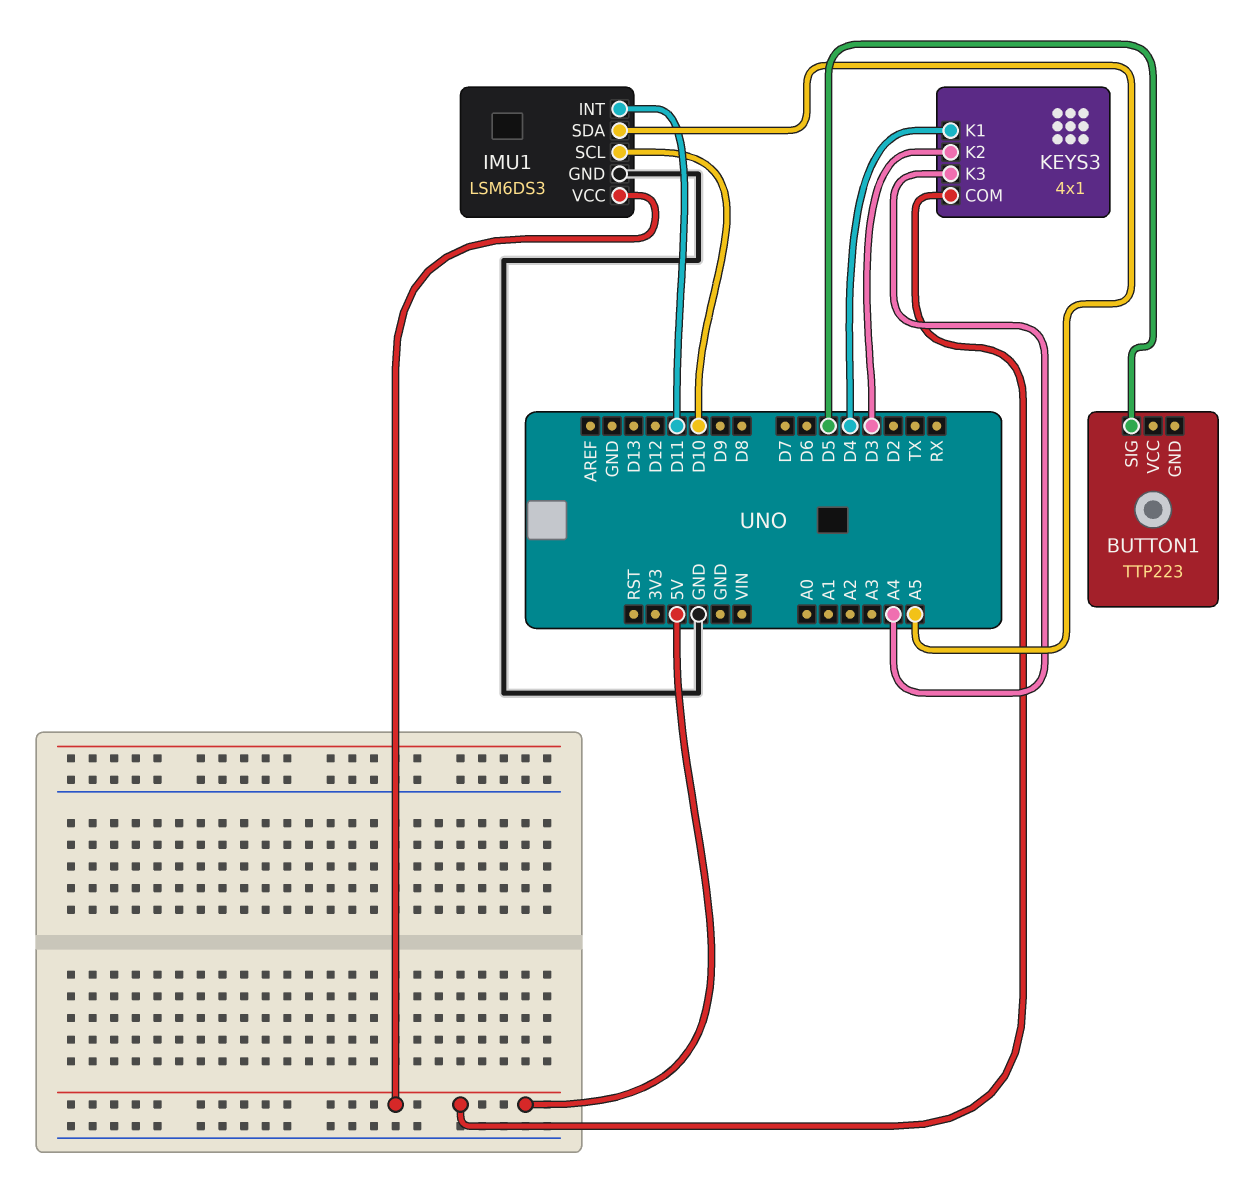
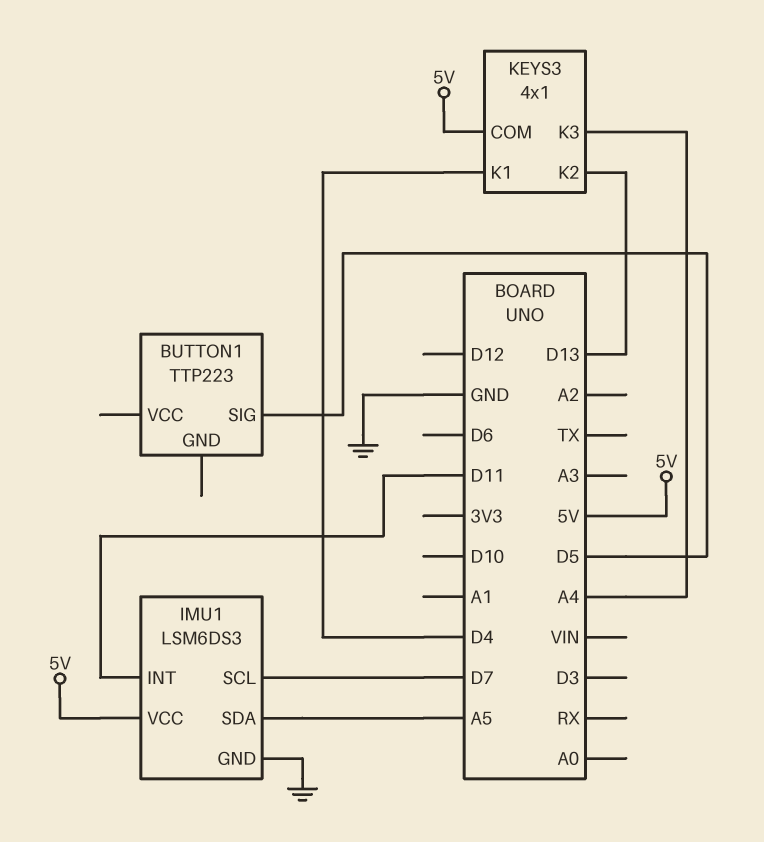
IMU1 pin SCL: D10 -> D7
KEYS3 pin K2: D3 -> D13

